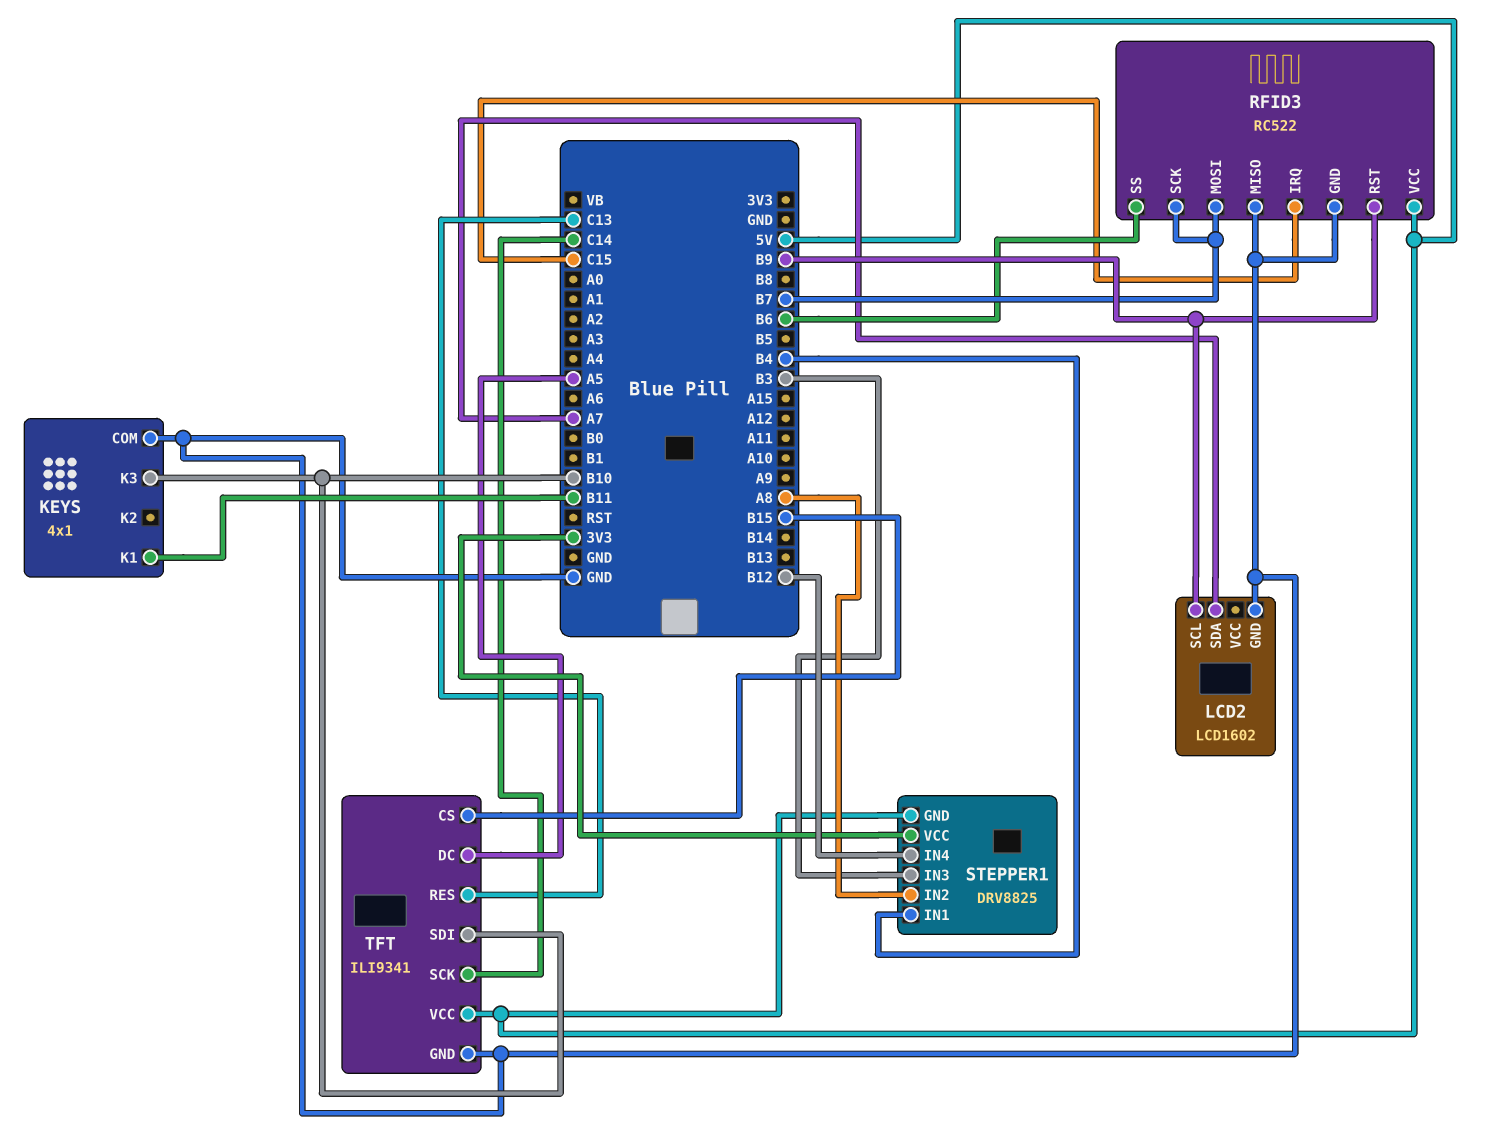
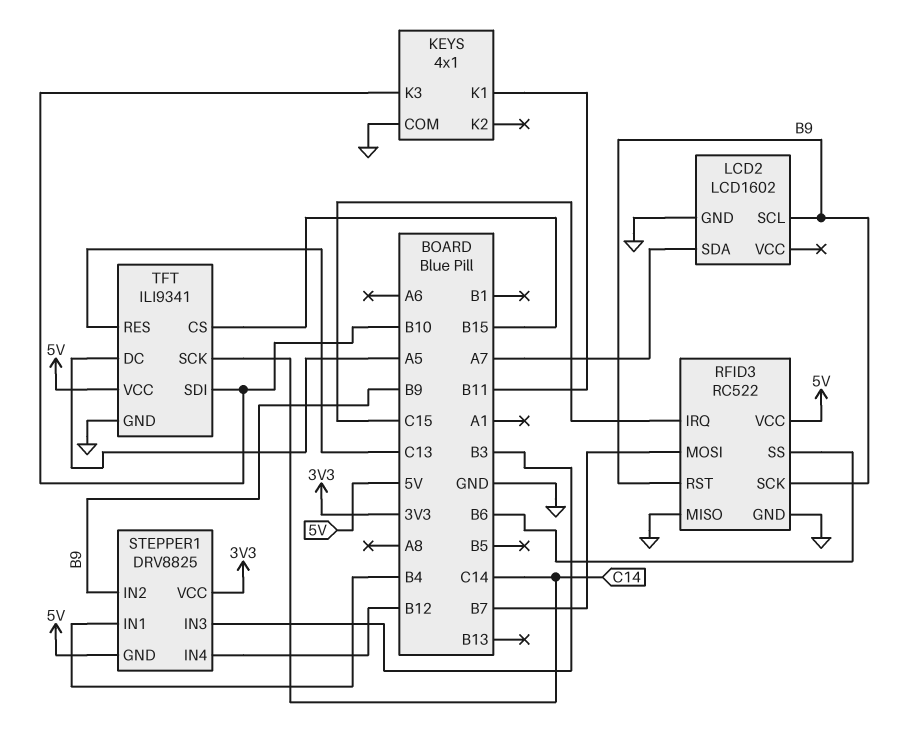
RFID3 pin SCK: B7 -> B9
STEPPER1 pin IN2: A8 -> B9

